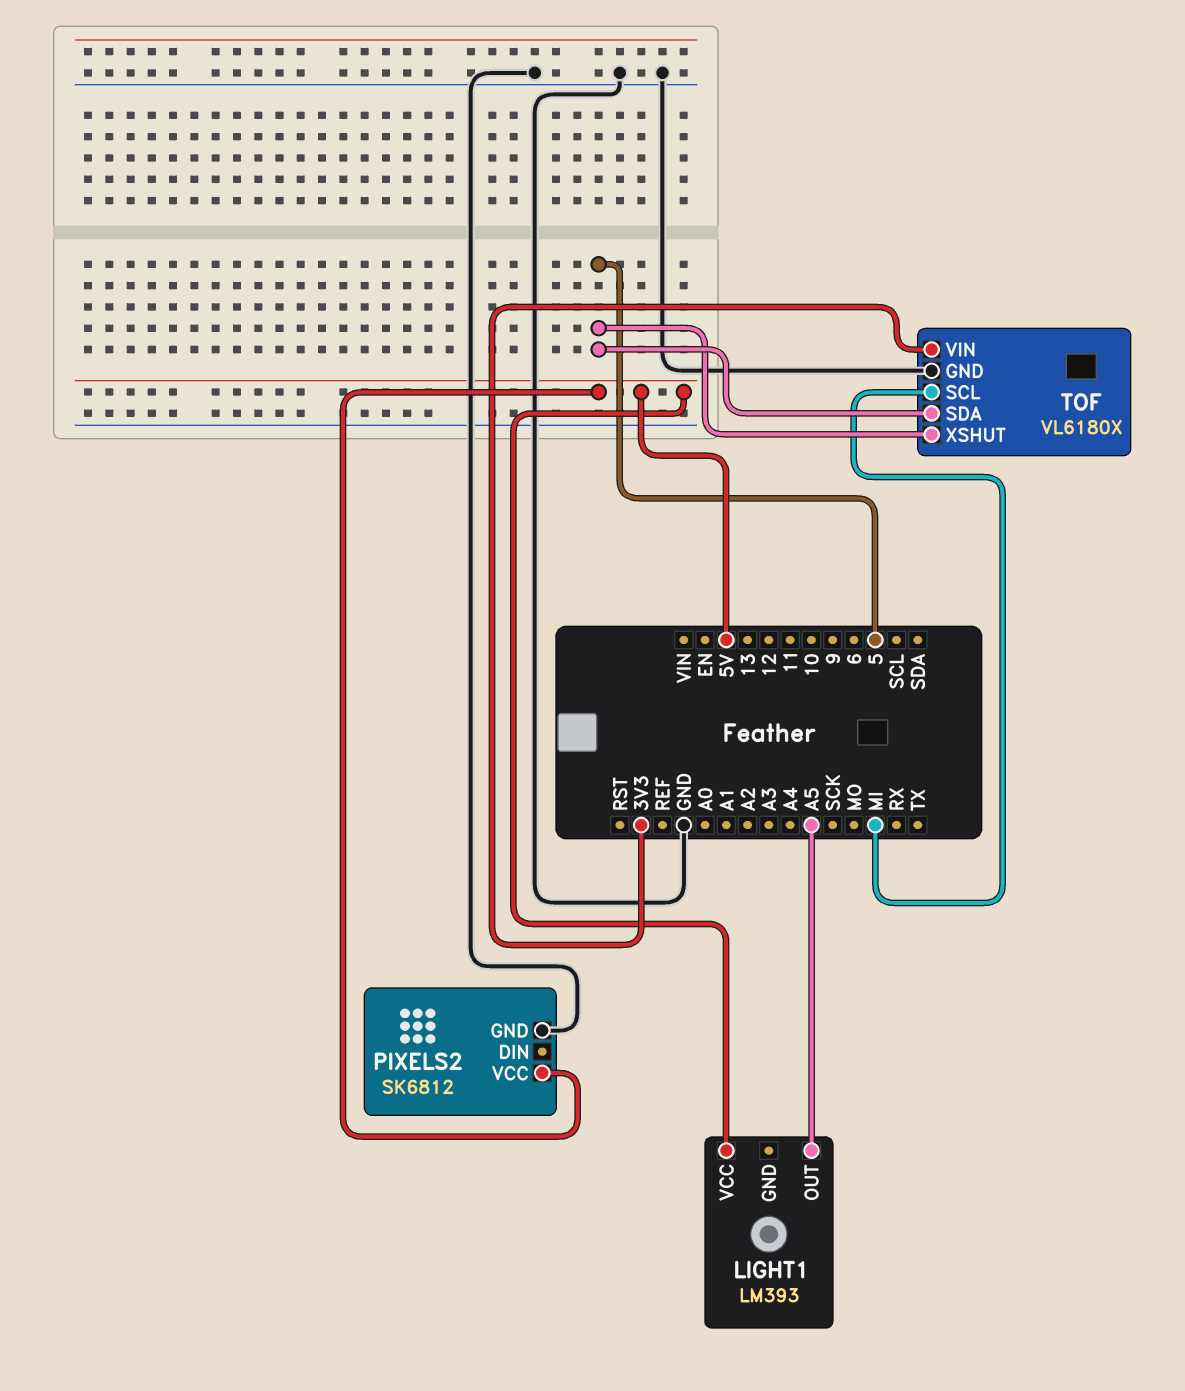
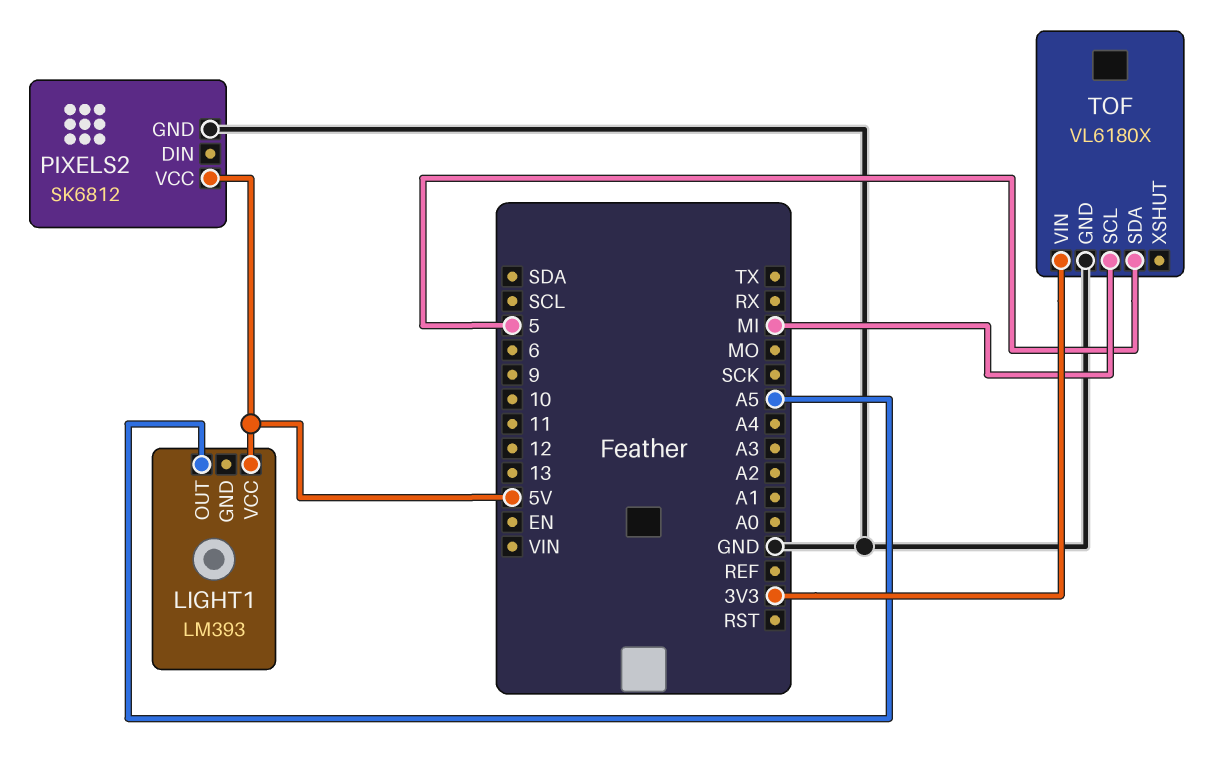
TOF pin XSHUT: 5 -> none

